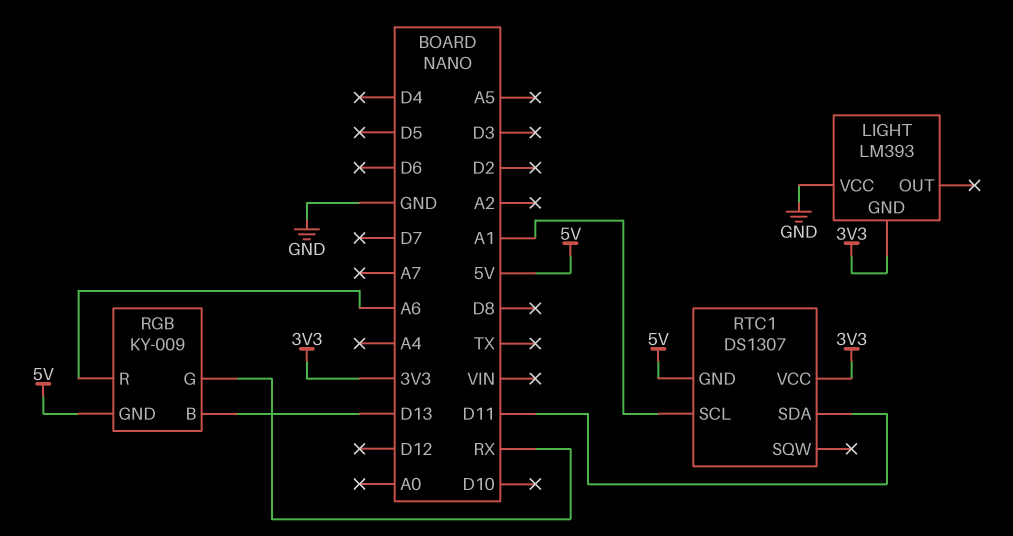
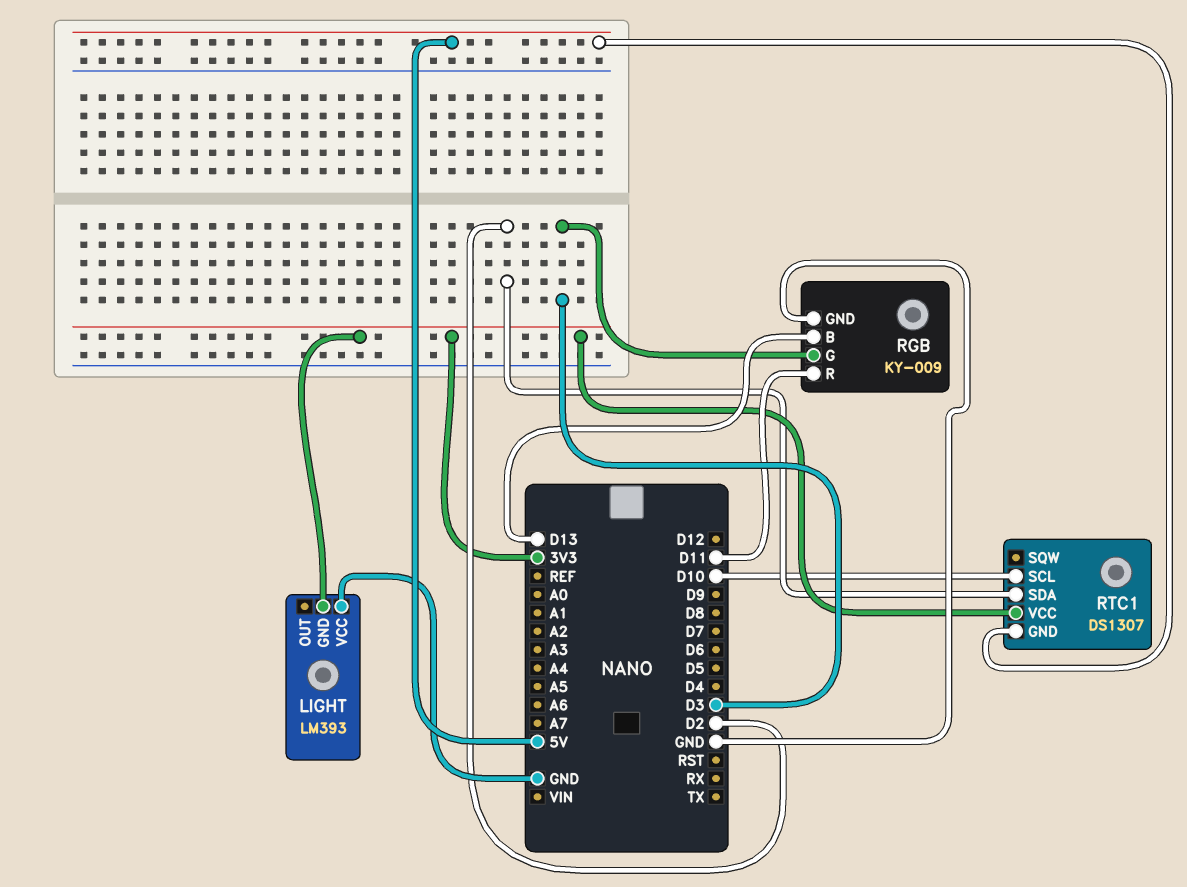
RGB pin G: RX -> D3
RGB pin GND: 5V -> GND
RGB pin R: A6 -> D11
RTC1 pin SCL: A1 -> D10
RTC1 pin SDA: D11 -> D2

